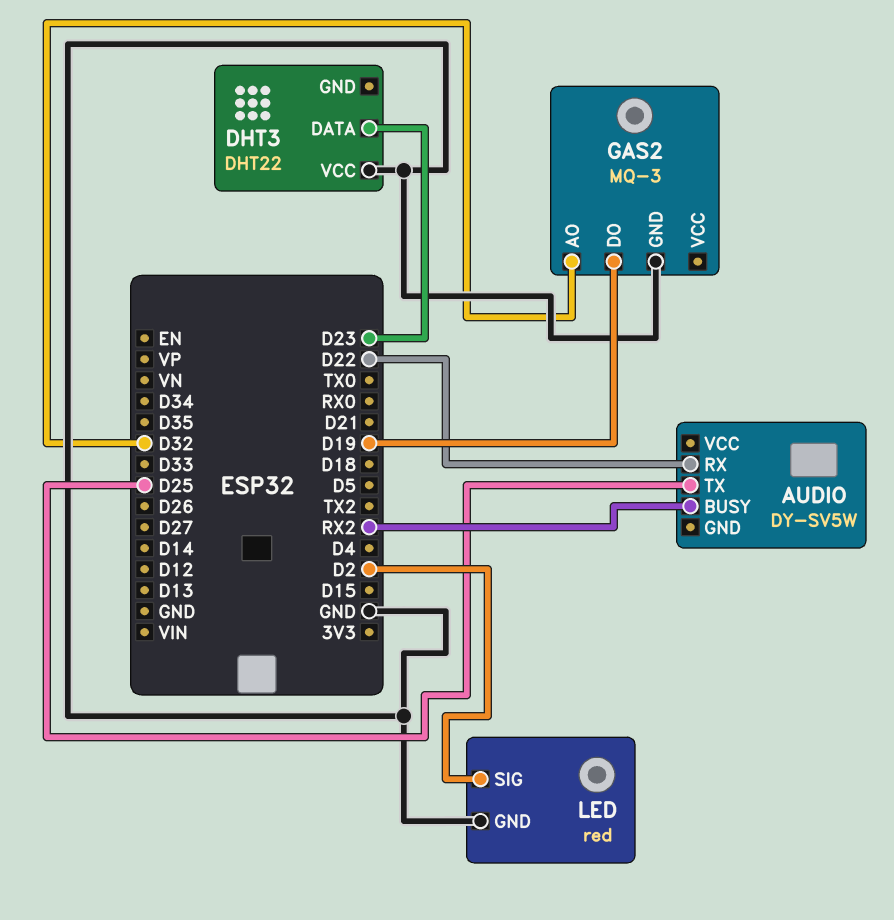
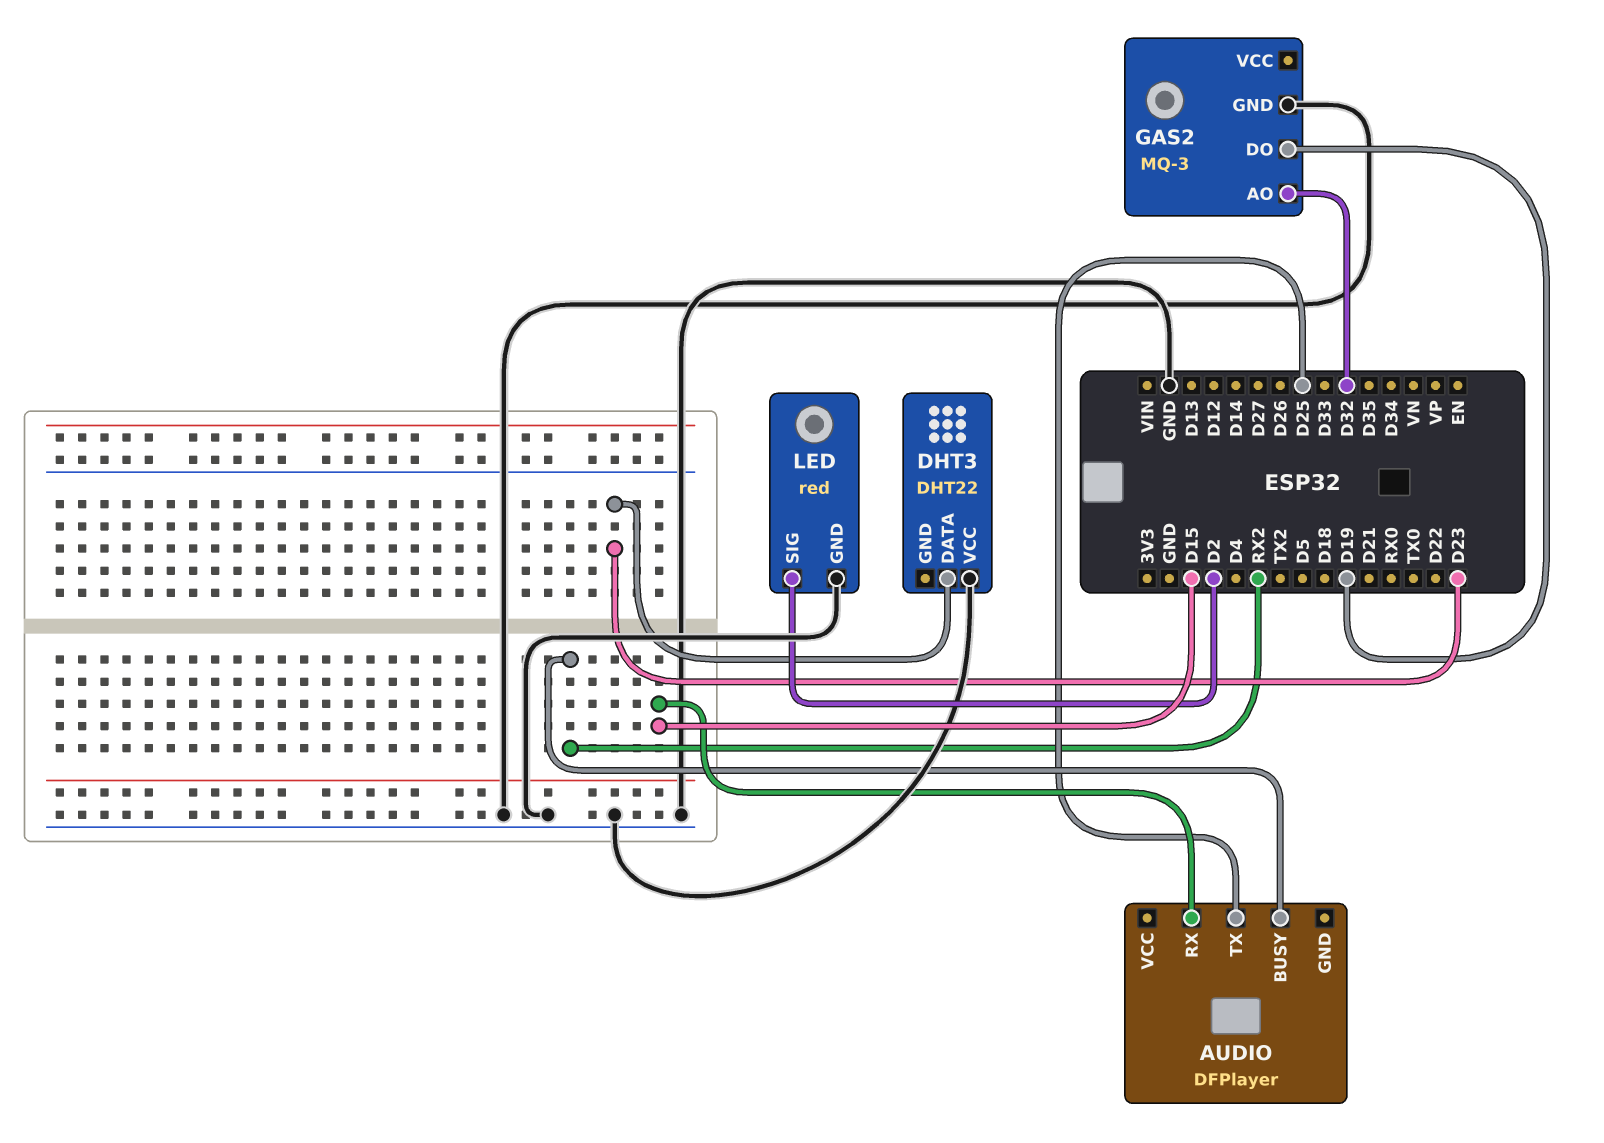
AUDIO: DY-SV5W -> DFPlayer
AUDIO pin RX: D22 -> D15

